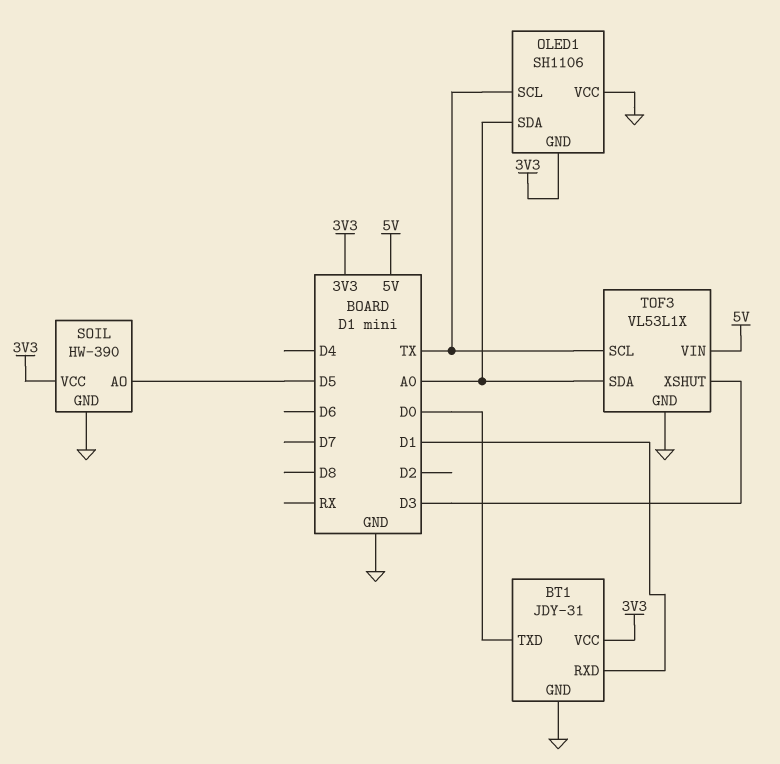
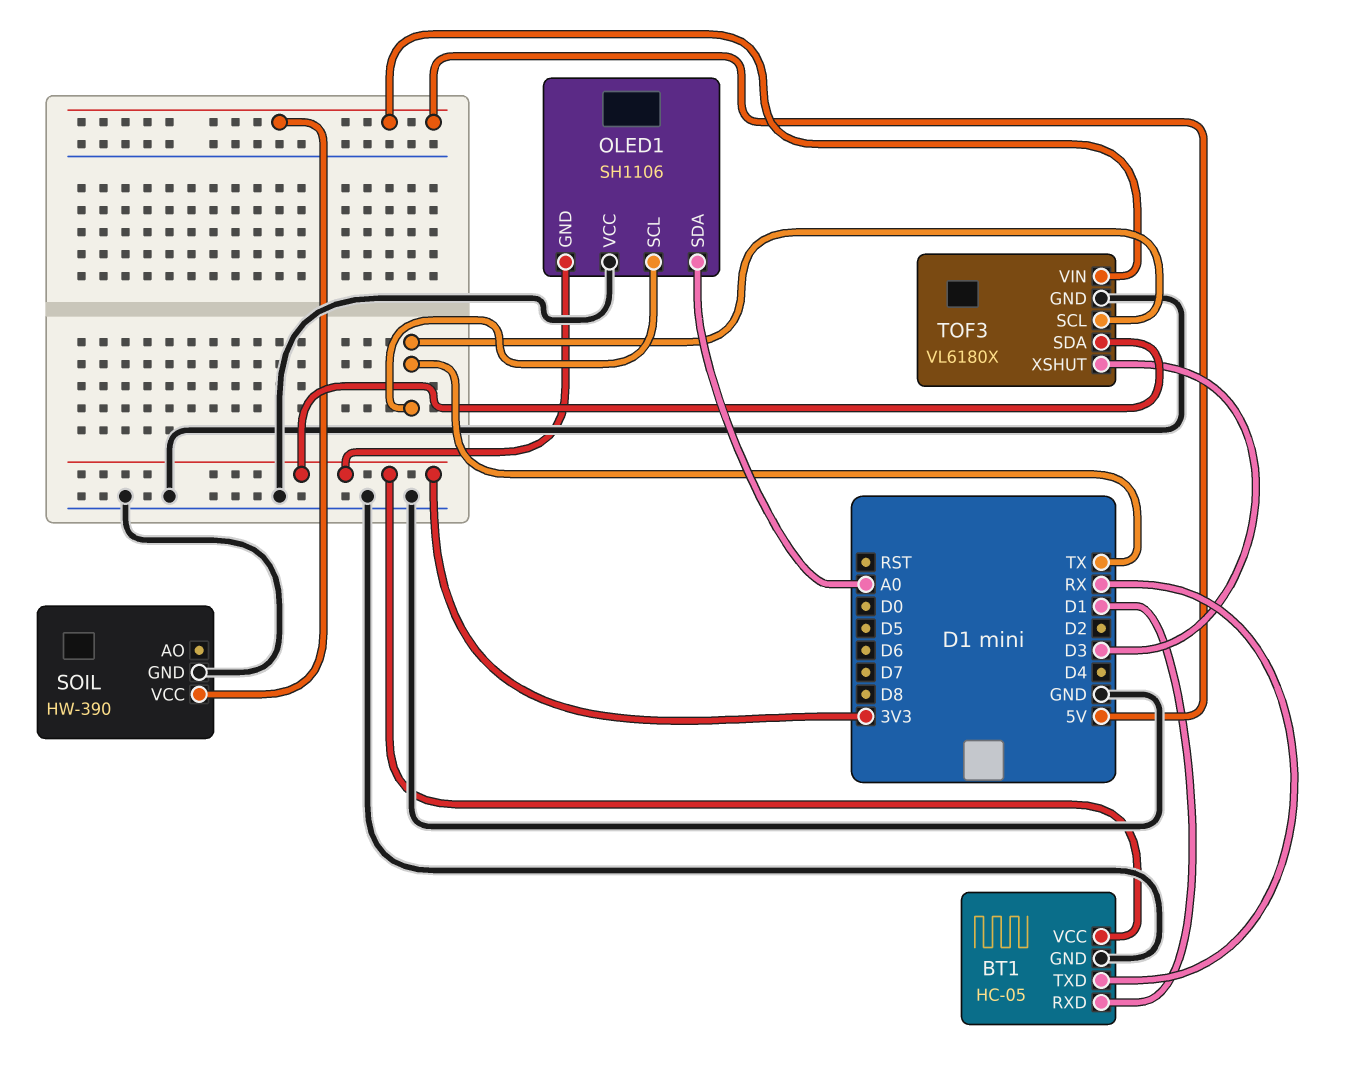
BT1: JDY-31 -> HC-05
BT1 pin TXD: D0 -> RX
SOIL pin AO: D5 -> none
SOIL pin VCC: 3V3 -> 5V
TOF3: VL53L1X -> VL6180X
TOF3 pin SDA: A0 -> 3V3

